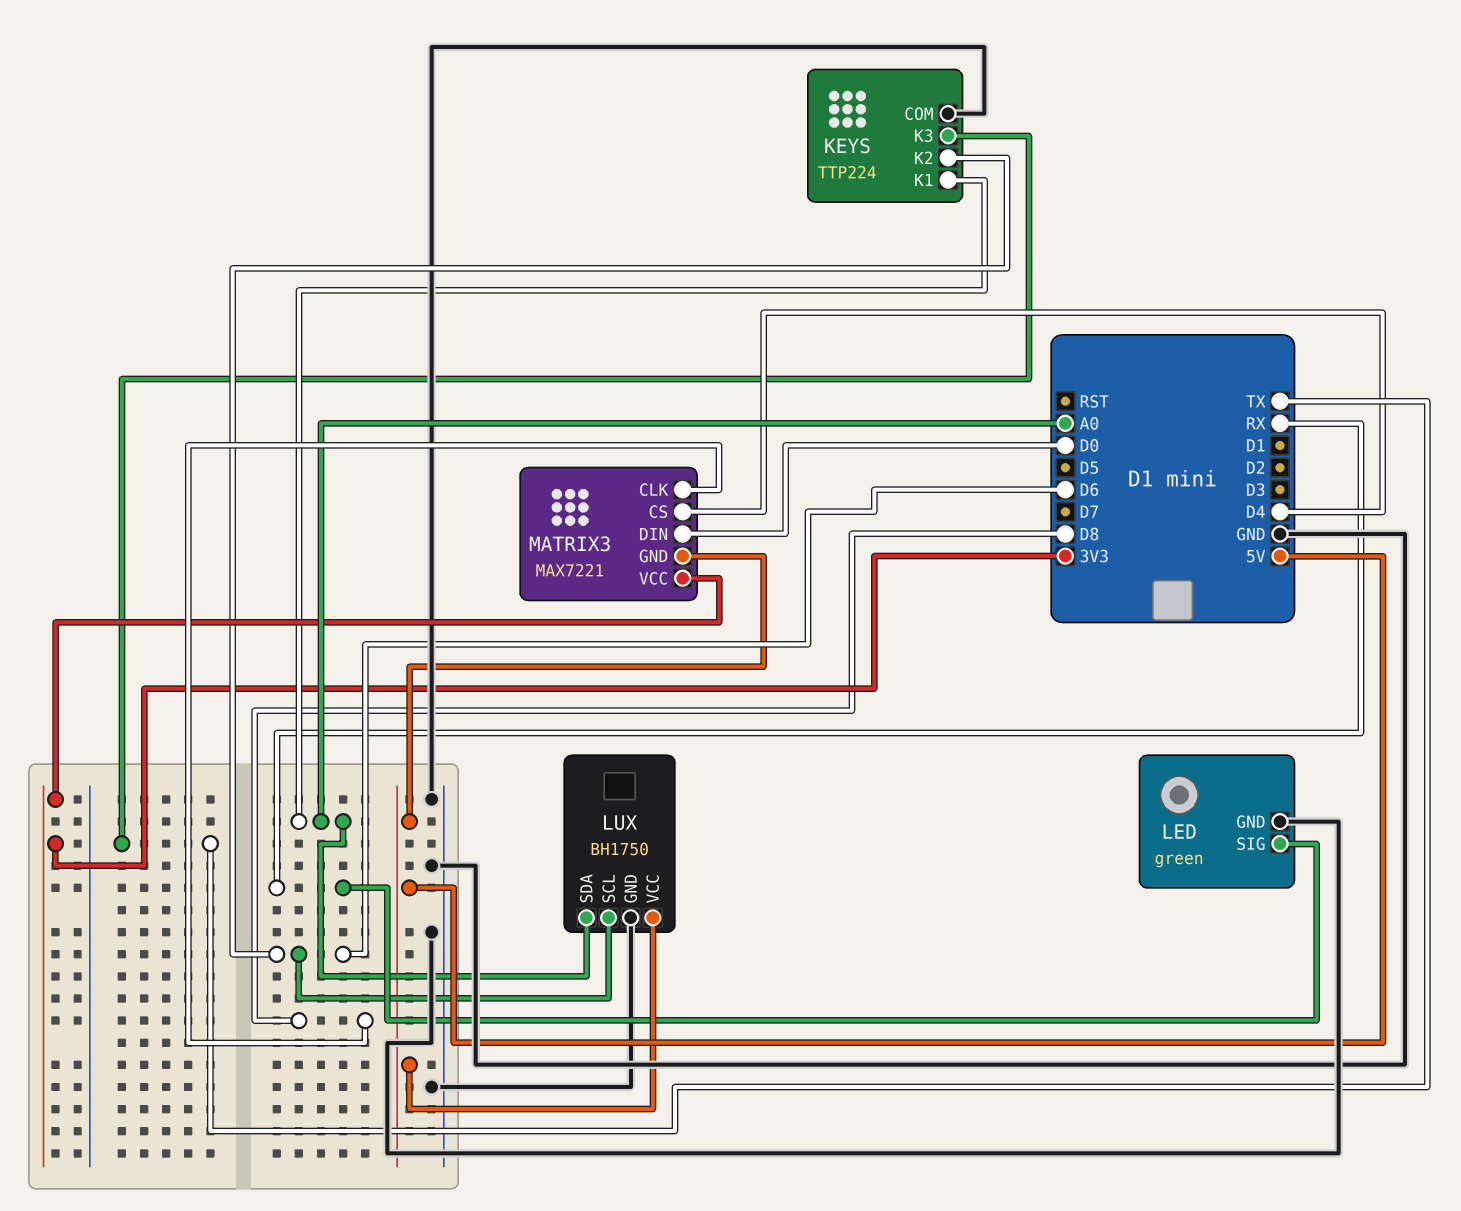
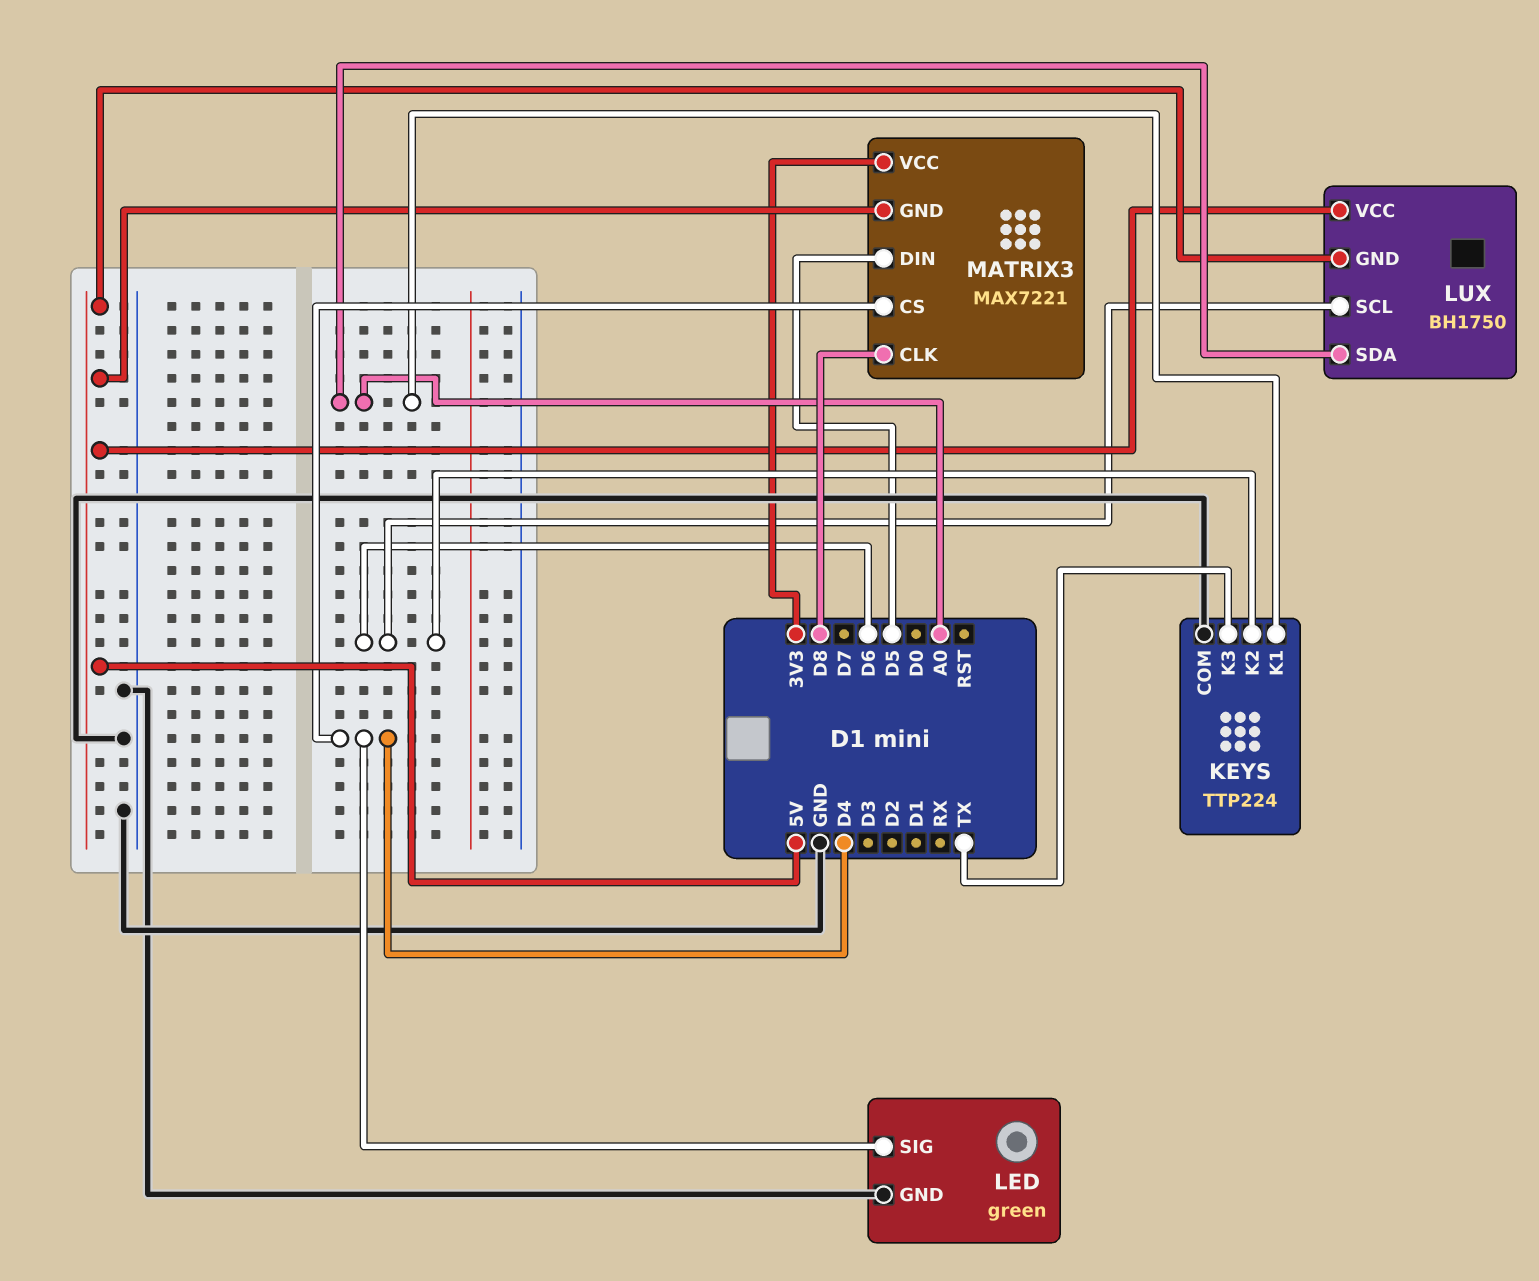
LED pin SIG: RX -> D4
LUX pin GND: GND -> 5V
MATRIX3 pin DIN: D0 -> D5

